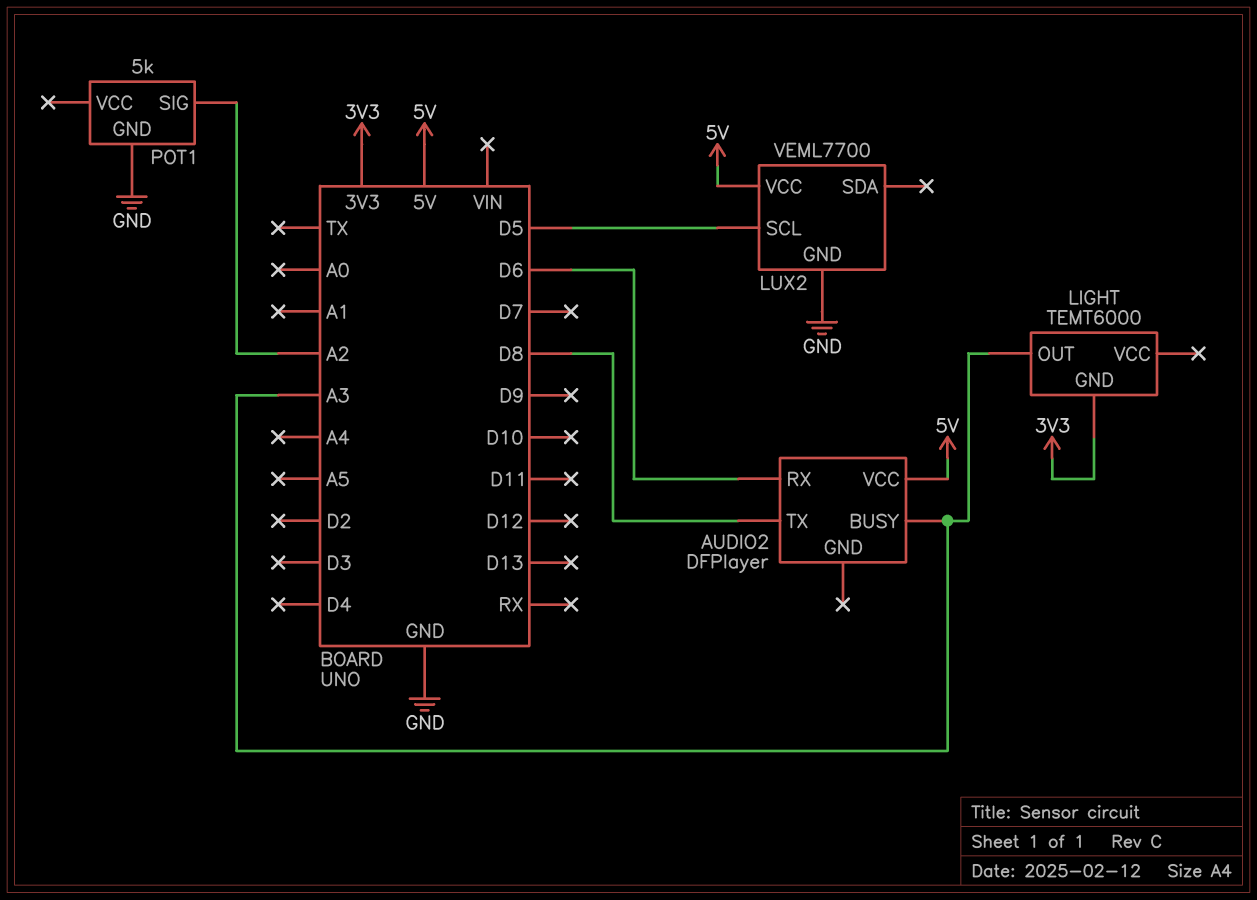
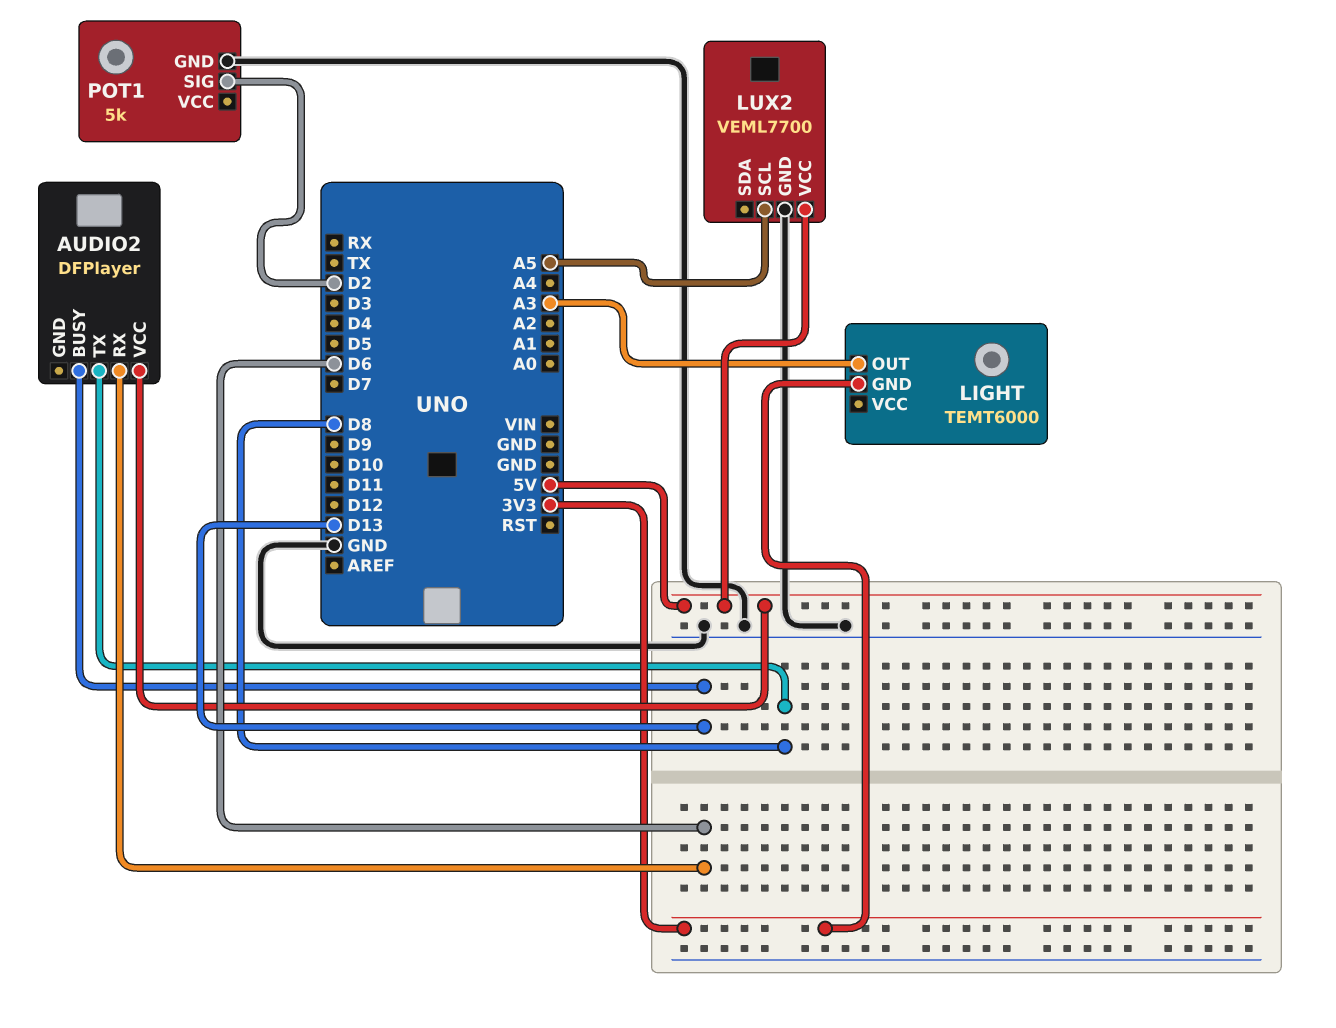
AUDIO2 pin BUSY: A3 -> D13
LUX2 pin SCL: D5 -> A5
POT1 pin SIG: A2 -> D2

